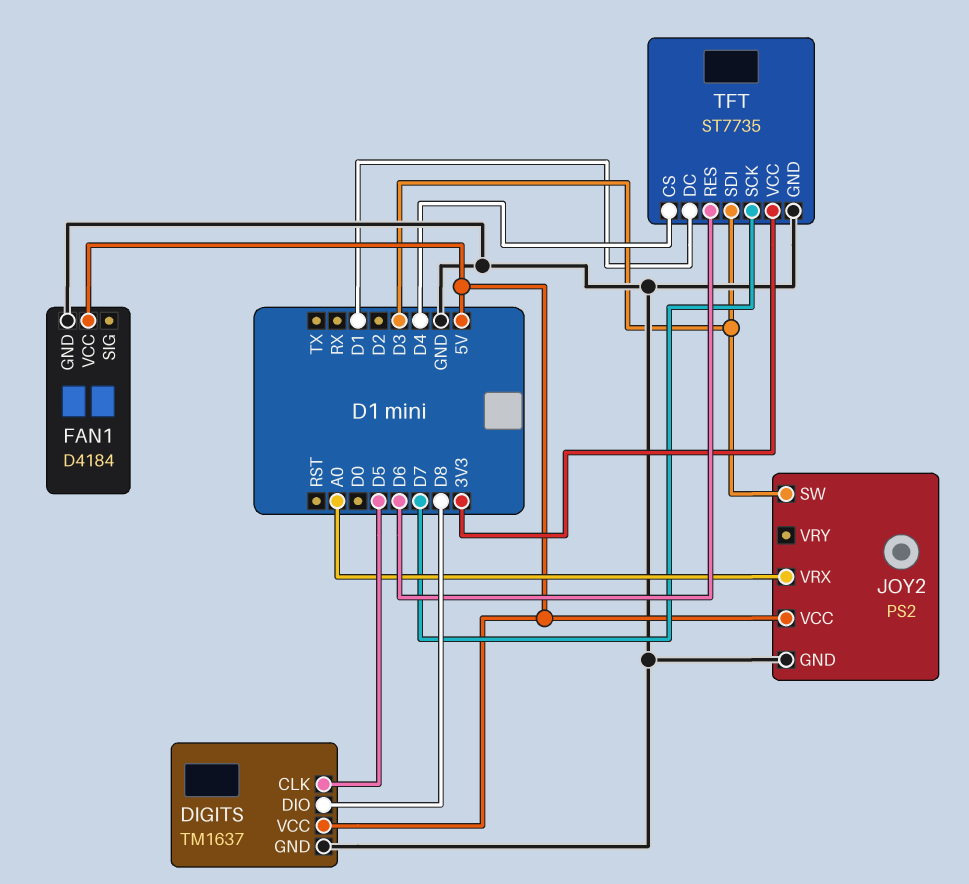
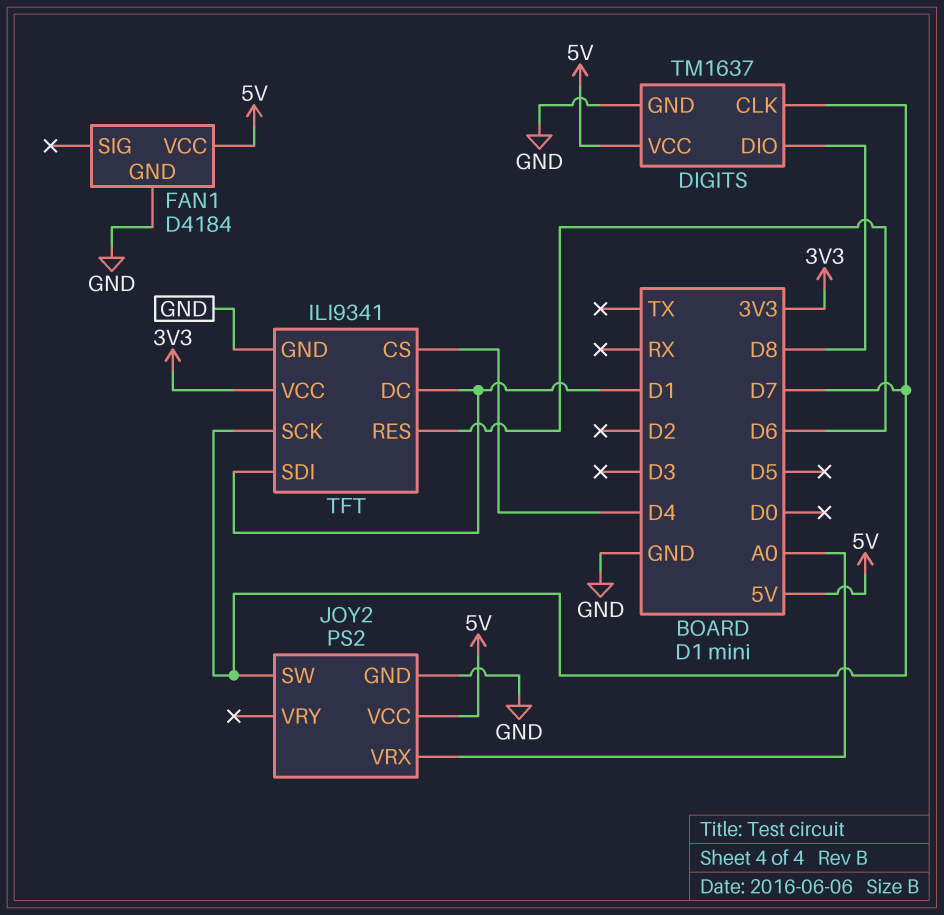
DIGITS pin CLK: D5 -> D7
JOY2 pin SW: D3 -> D7
TFT: ST7735 -> ILI9341
TFT pin SDI: D3 -> D1

